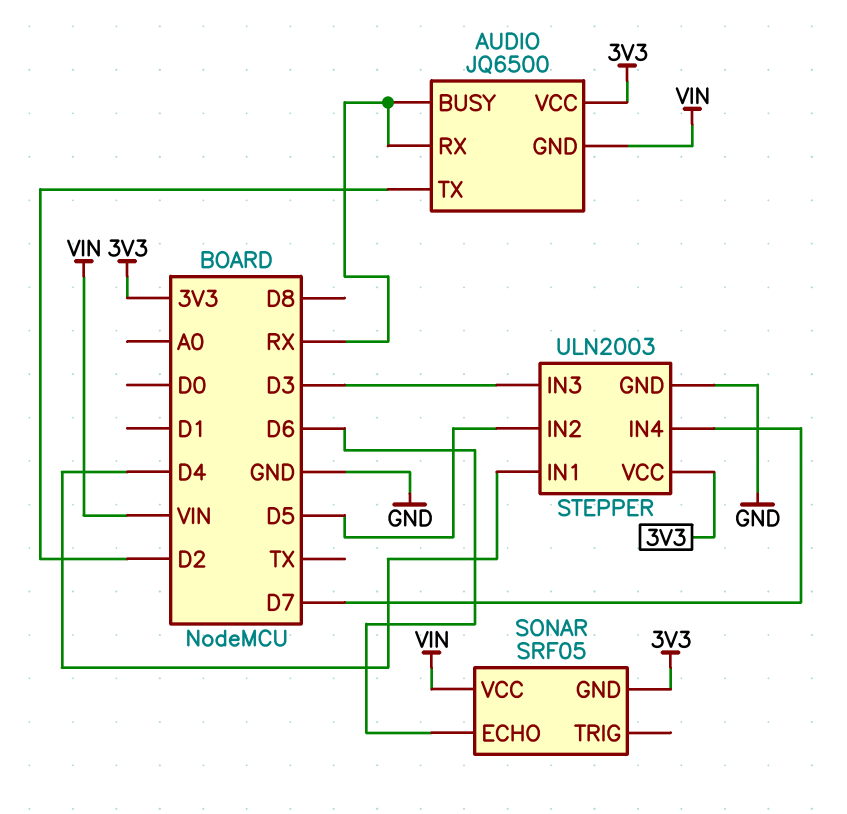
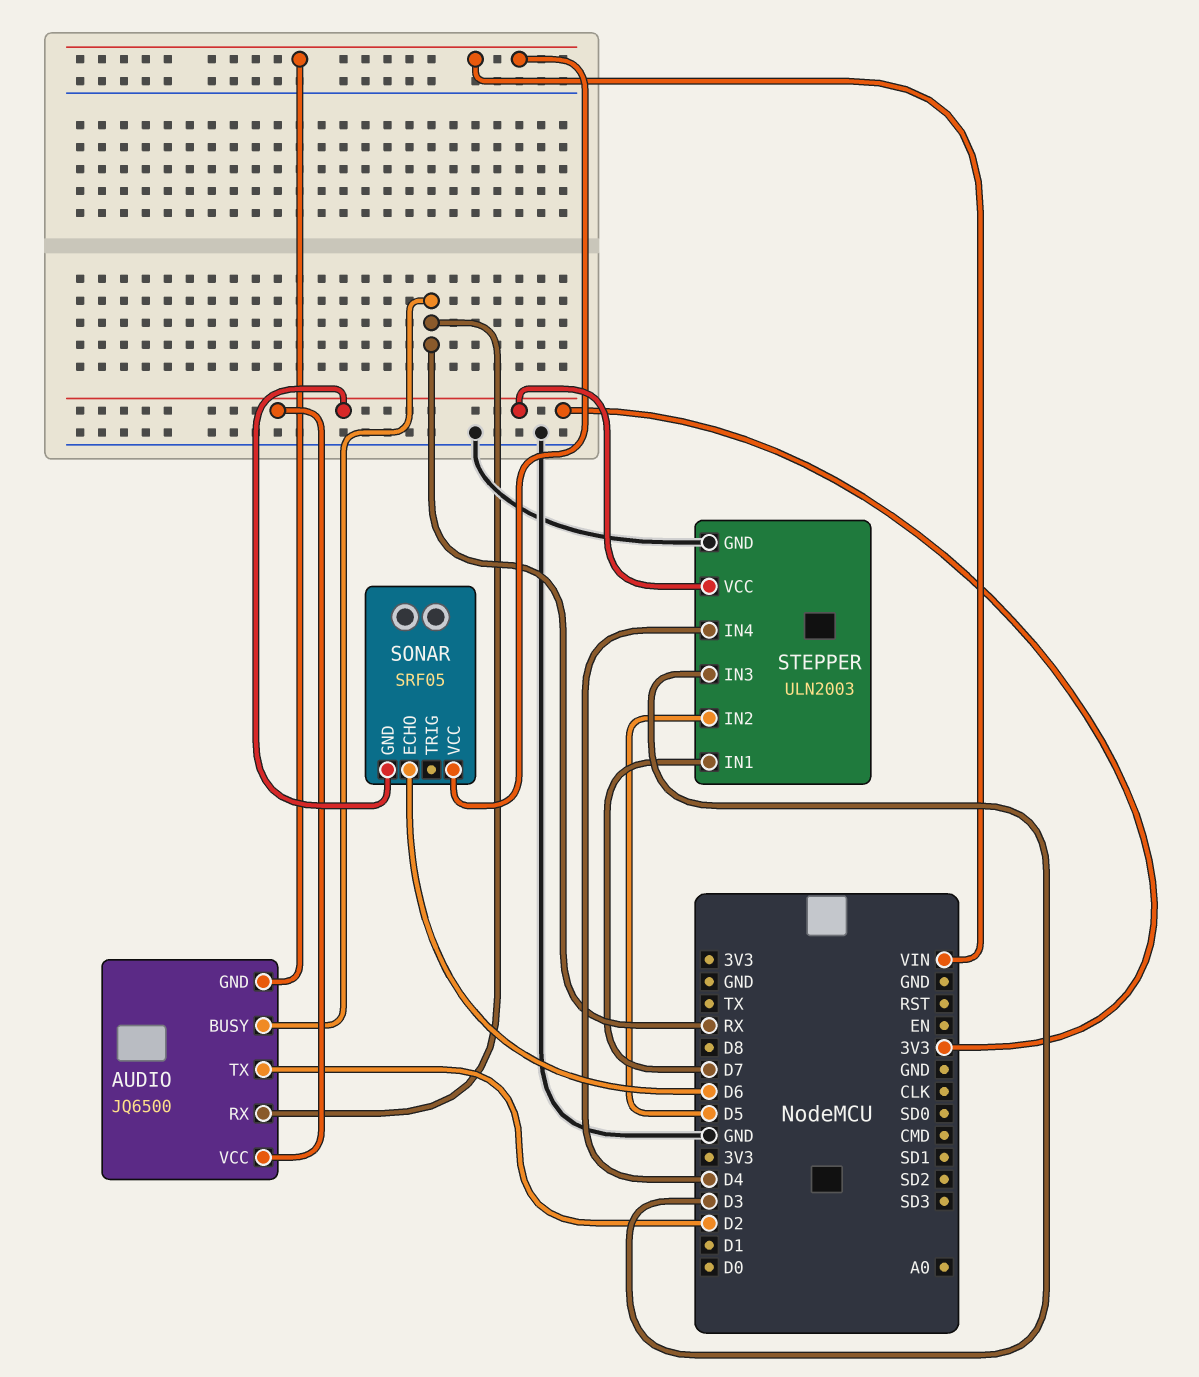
STEPPER pin IN1: D4 -> D7
STEPPER pin IN4: D7 -> D4

